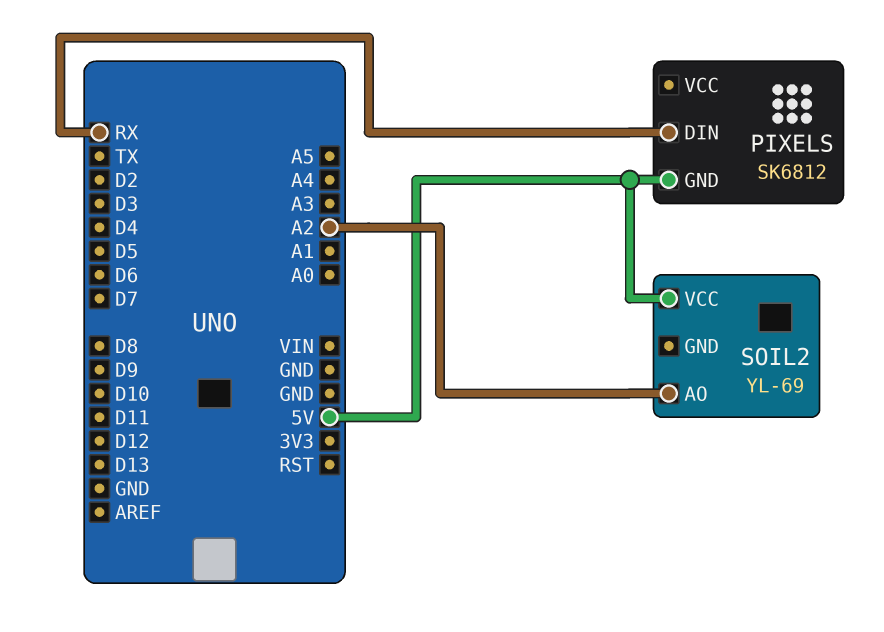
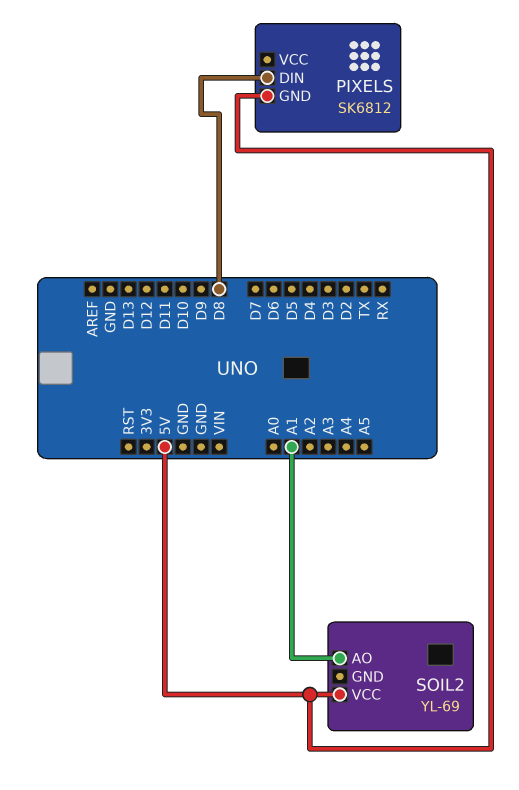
PIXELS pin DIN: RX -> D8
SOIL2 pin AO: A2 -> A1

